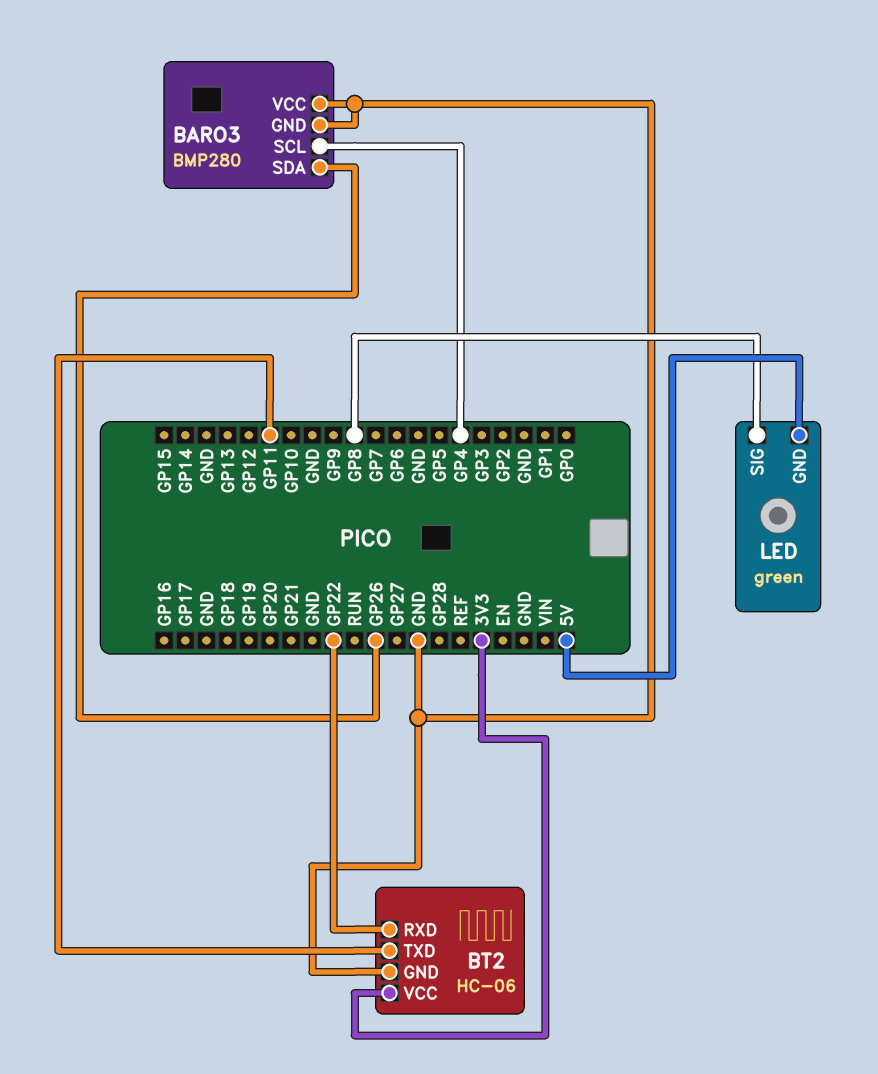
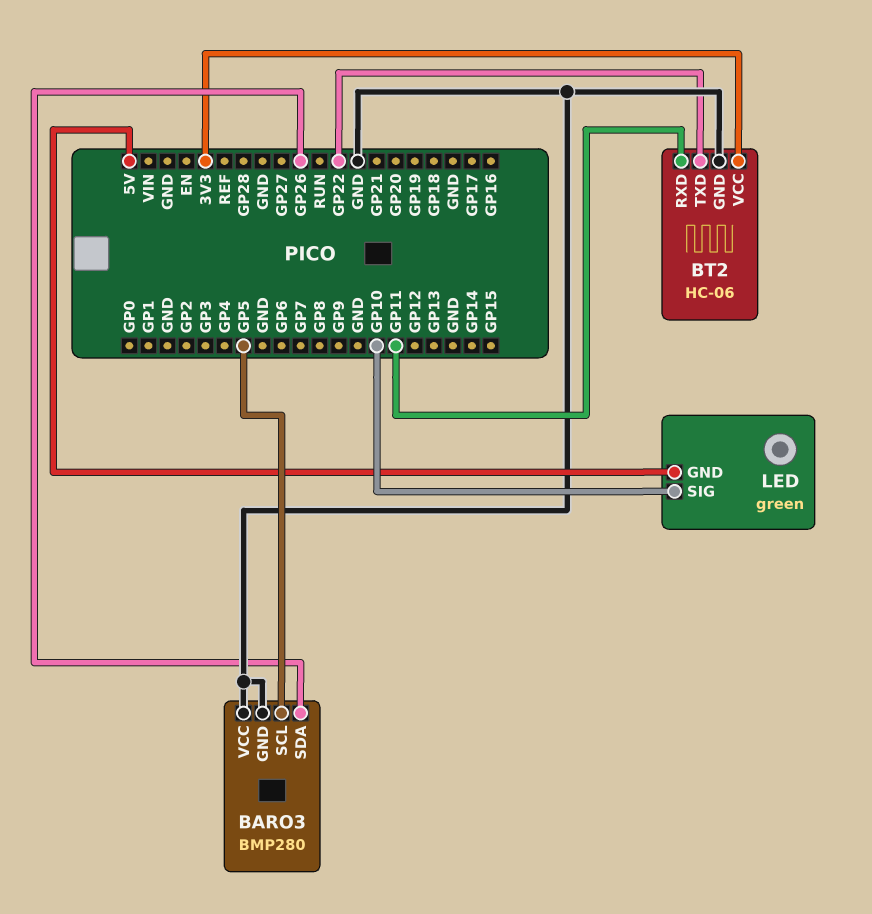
BARO3 pin SCL: GP4 -> GP5
BT2 pin RXD: GP22 -> GP11
BT2 pin TXD: GP11 -> GP22
LED pin SIG: GP8 -> GP10

